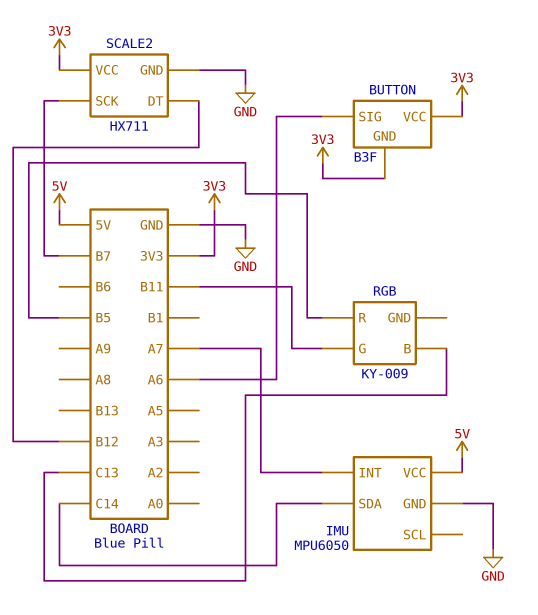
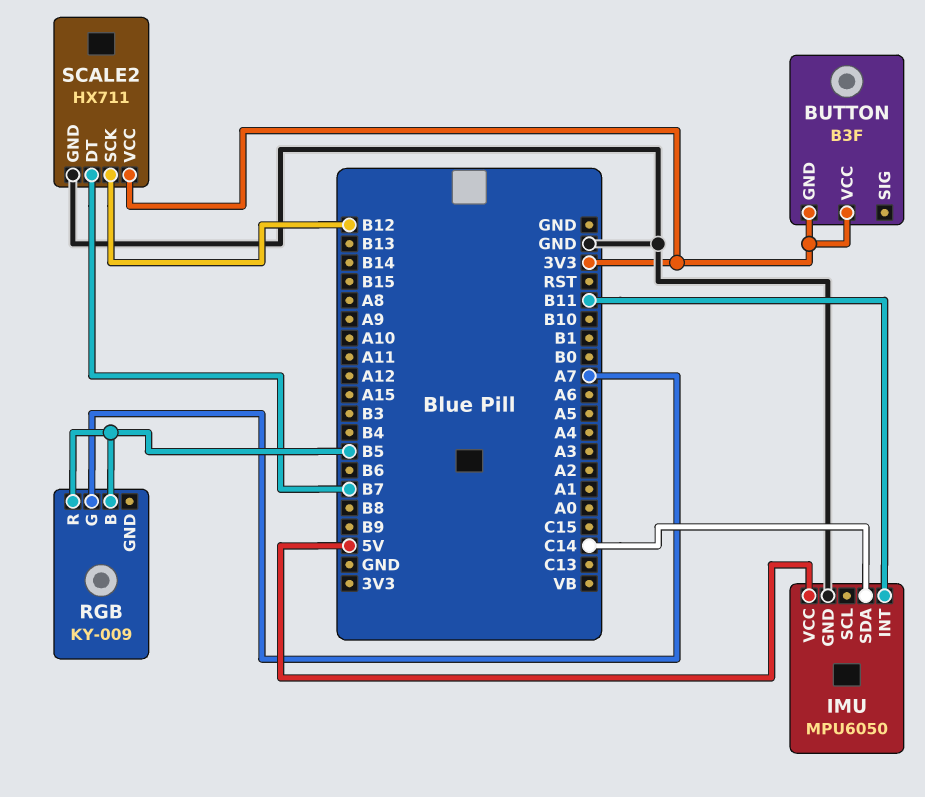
BUTTON pin SIG: A6 -> none
IMU pin INT: A7 -> B11
RGB pin B: C13 -> B5
RGB pin G: B11 -> A7
SCALE2 pin DT: B12 -> B7
SCALE2 pin SCK: B7 -> B12

